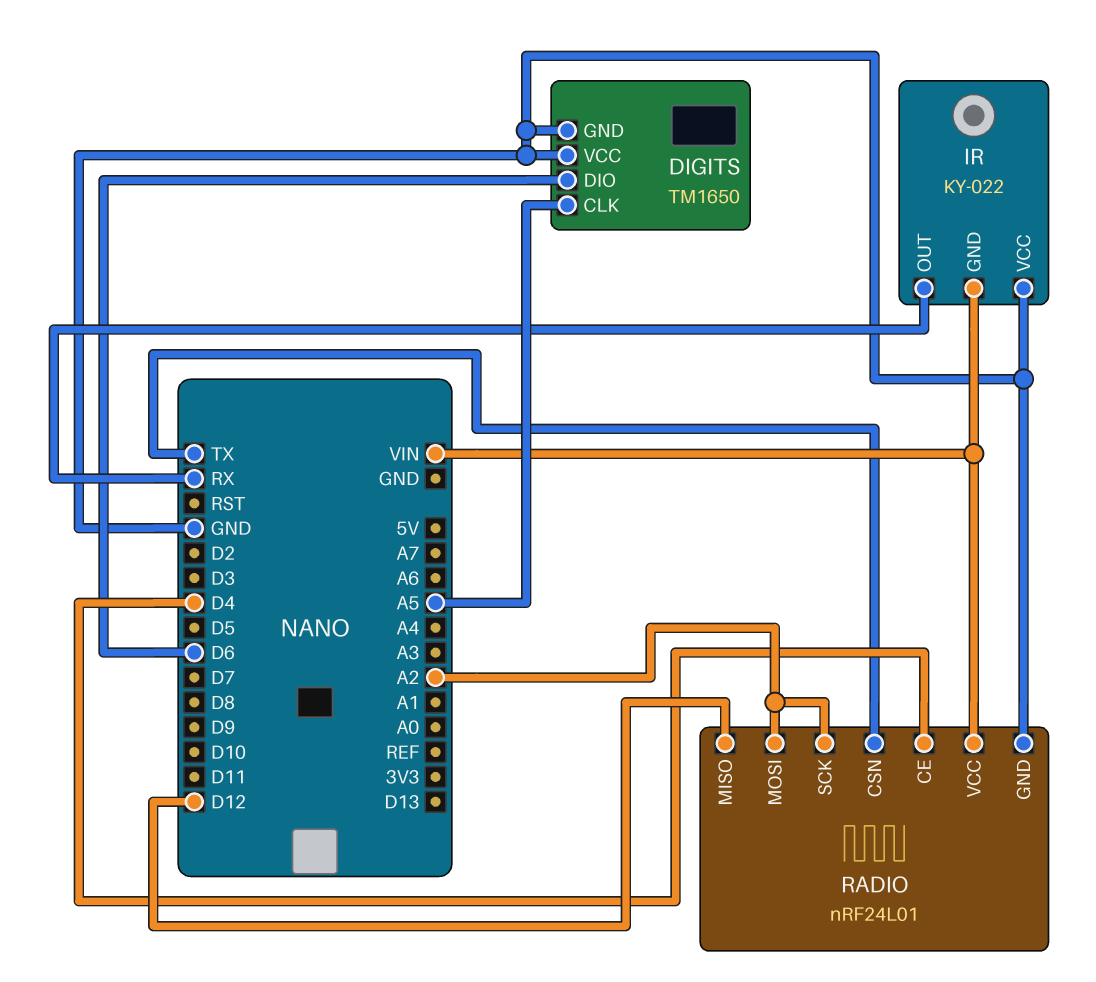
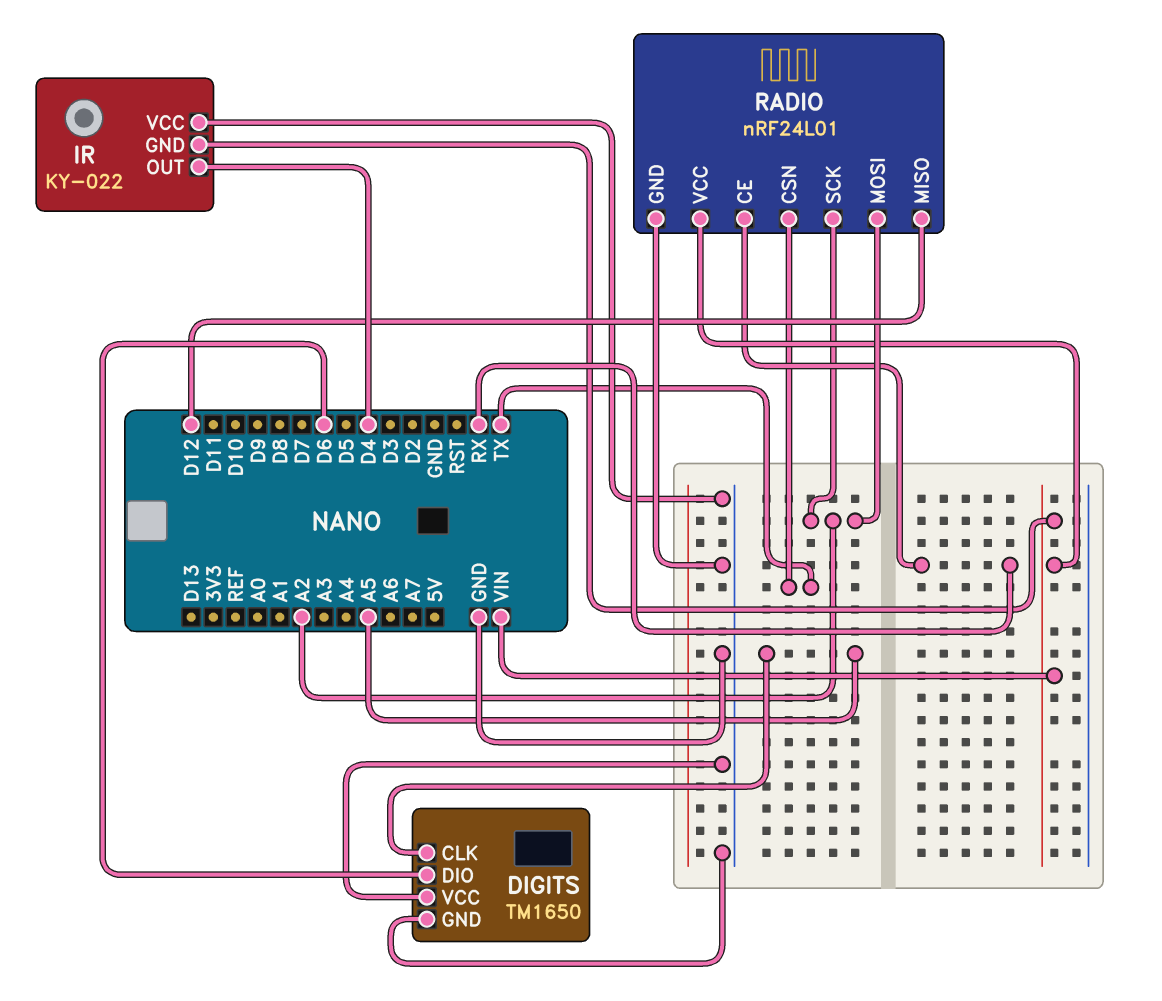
IR pin OUT: RX -> D4
RADIO pin CE: D4 -> RX

